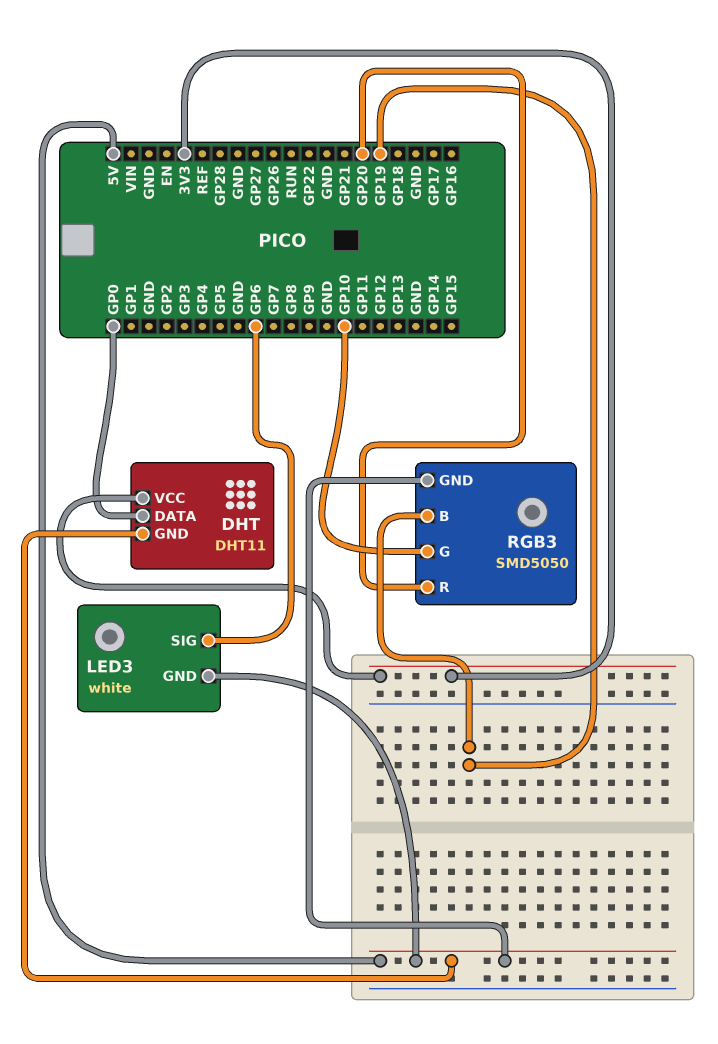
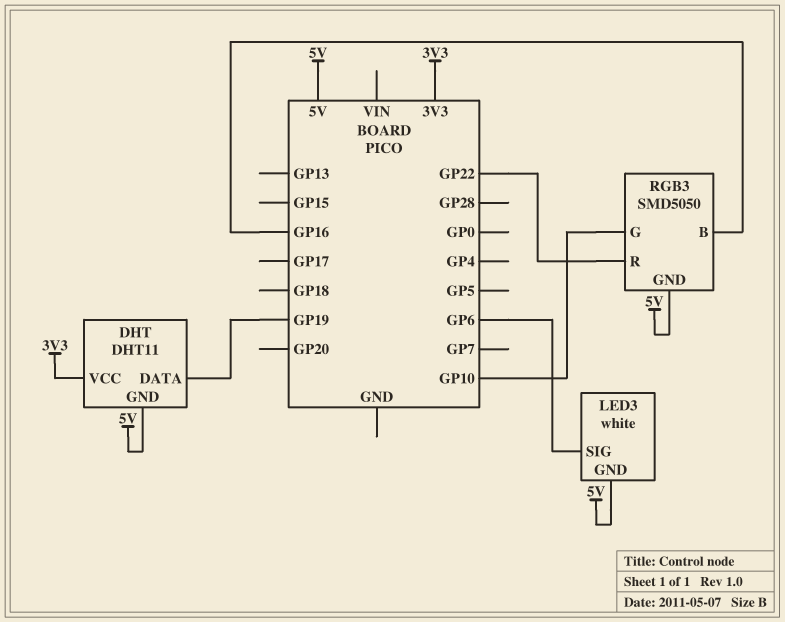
DHT pin DATA: GP0 -> GP19
RGB3 pin B: GP19 -> GP16
RGB3 pin R: GP20 -> GP22

